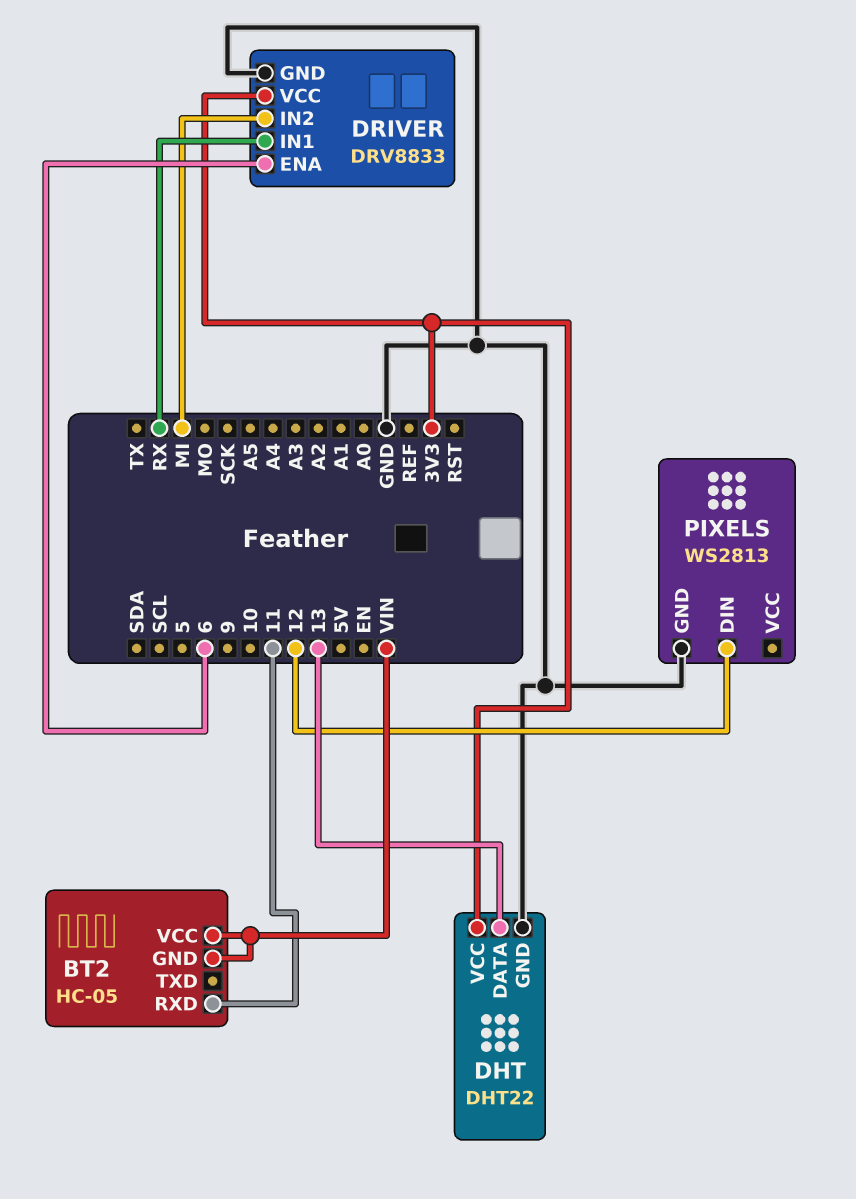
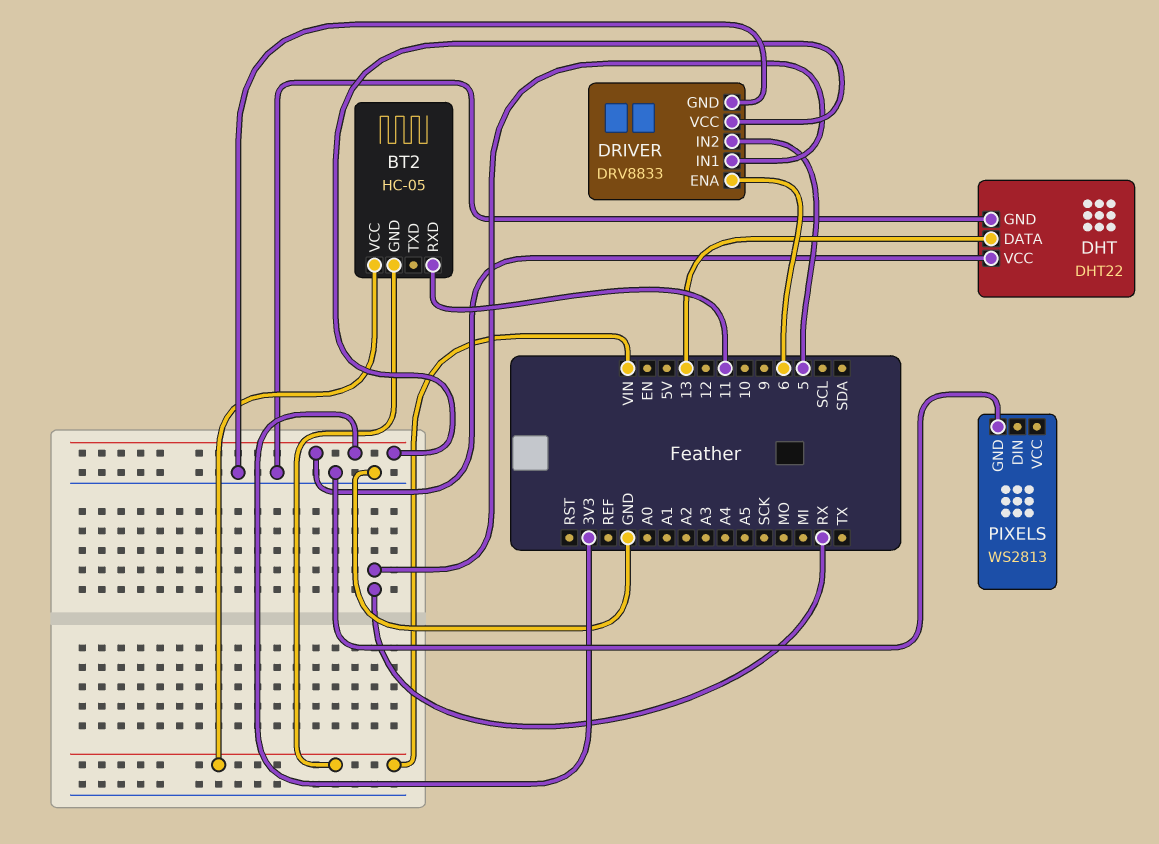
DRIVER pin IN2: MI -> 5
PIXELS pin DIN: 12 -> none

